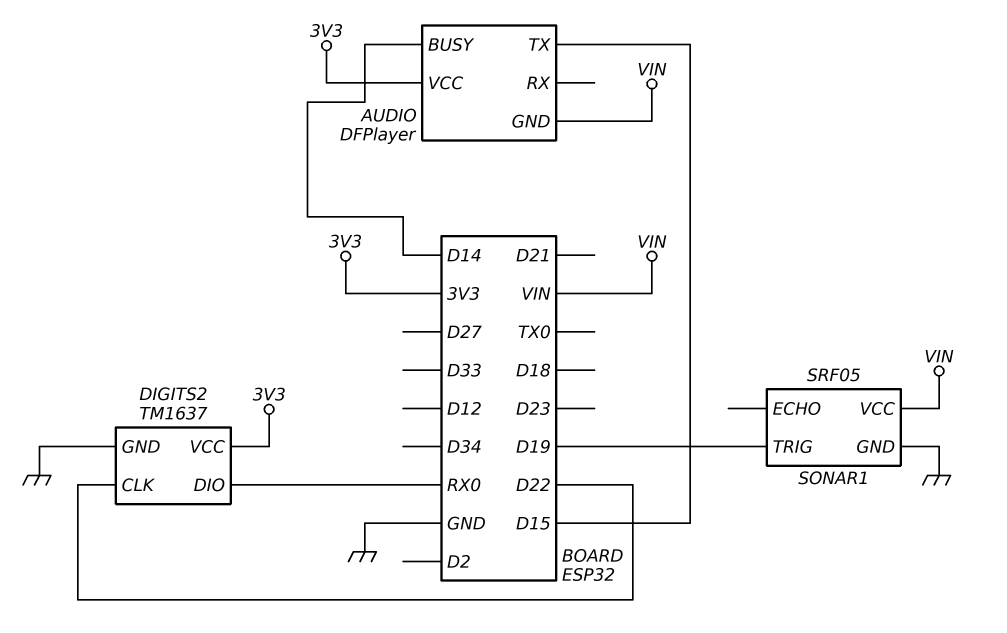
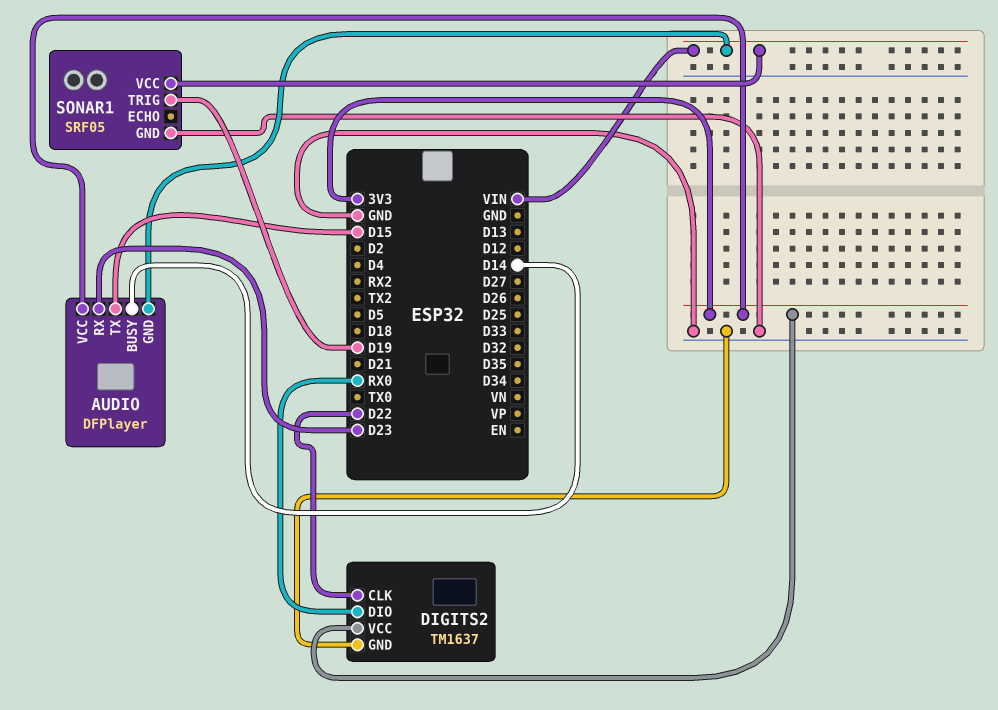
AUDIO pin RX: none -> D23

